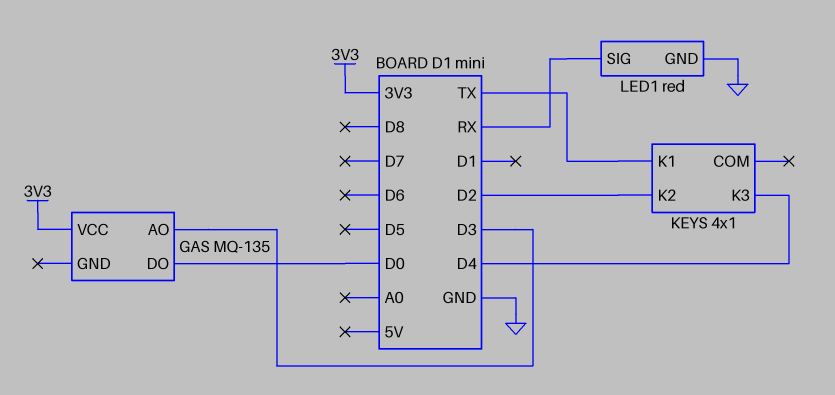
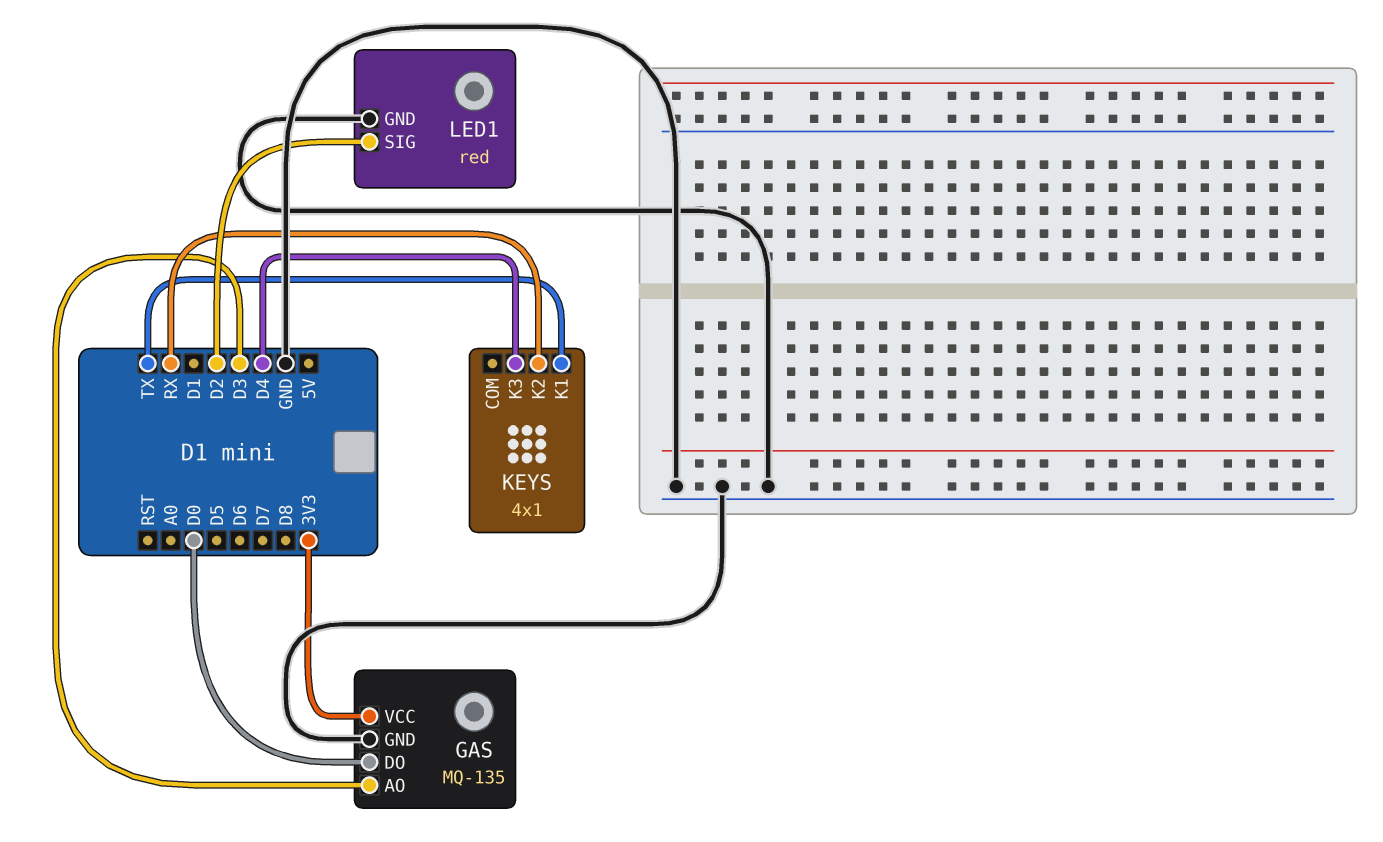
GAS pin GND: none -> GND
KEYS pin K2: D2 -> RX
LED1 pin SIG: RX -> D2

